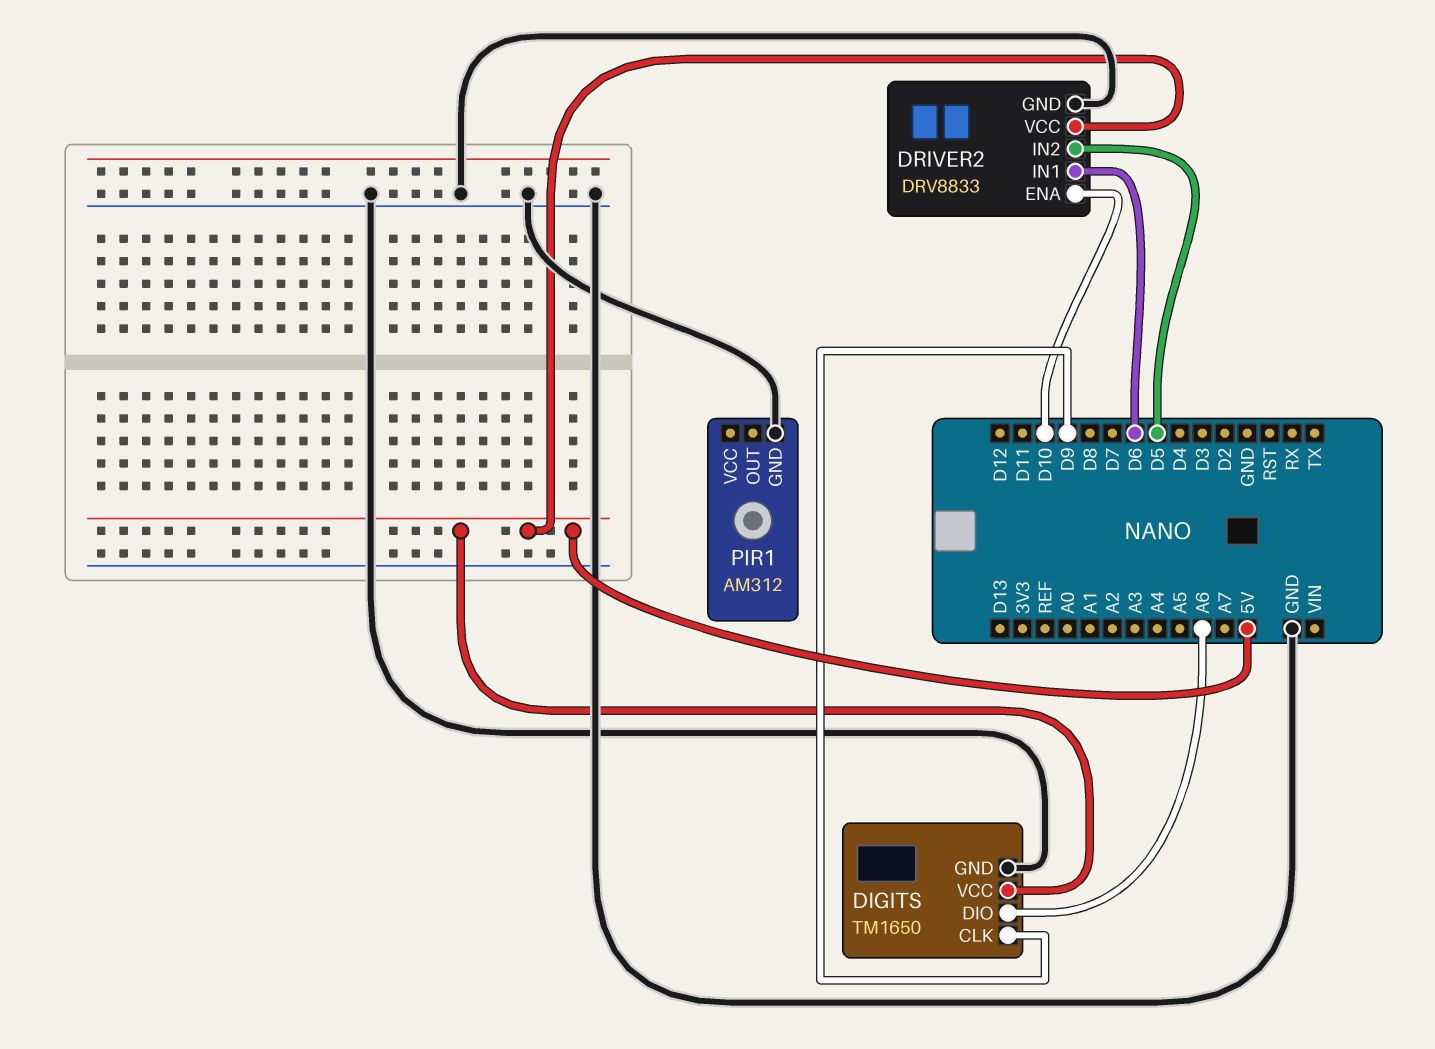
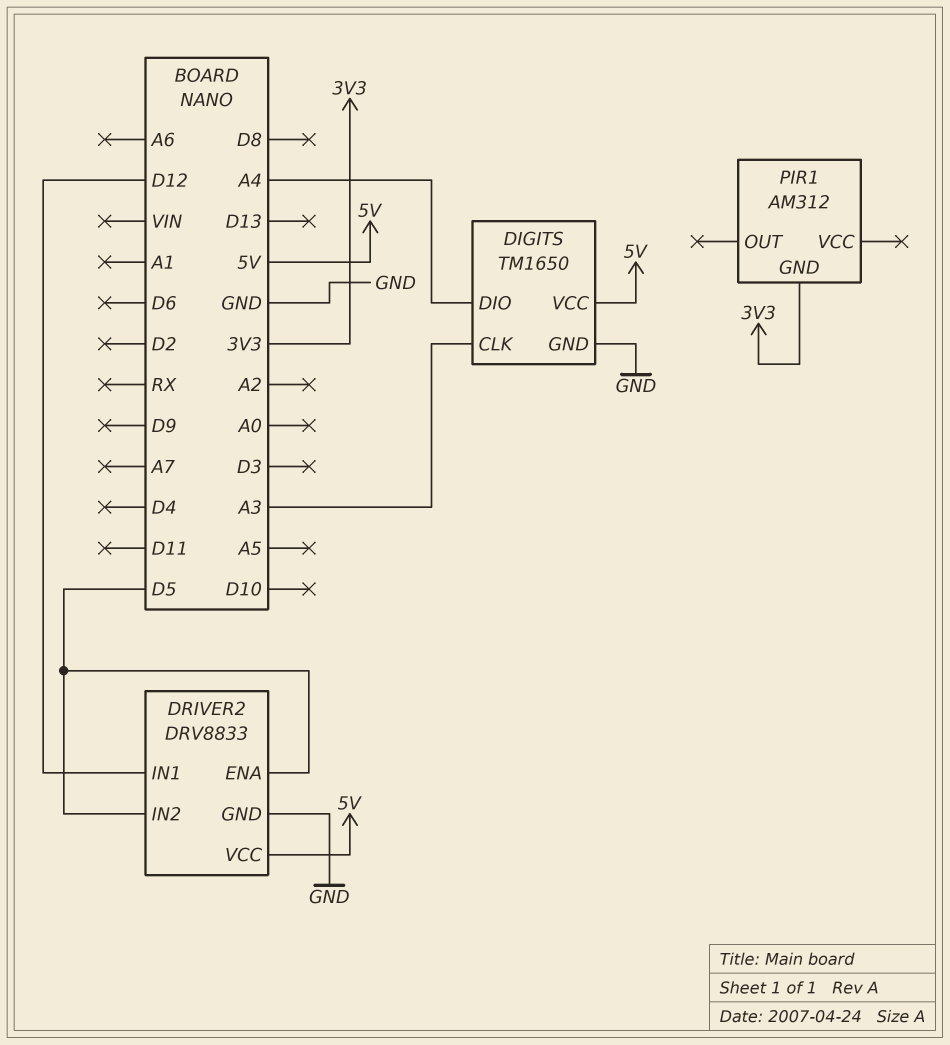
DIGITS pin CLK: D9 -> A3
DIGITS pin DIO: A6 -> A4
DRIVER2 pin ENA: D10 -> D5
DRIVER2 pin IN1: D6 -> D12
PIR1 pin GND: GND -> 3V3

